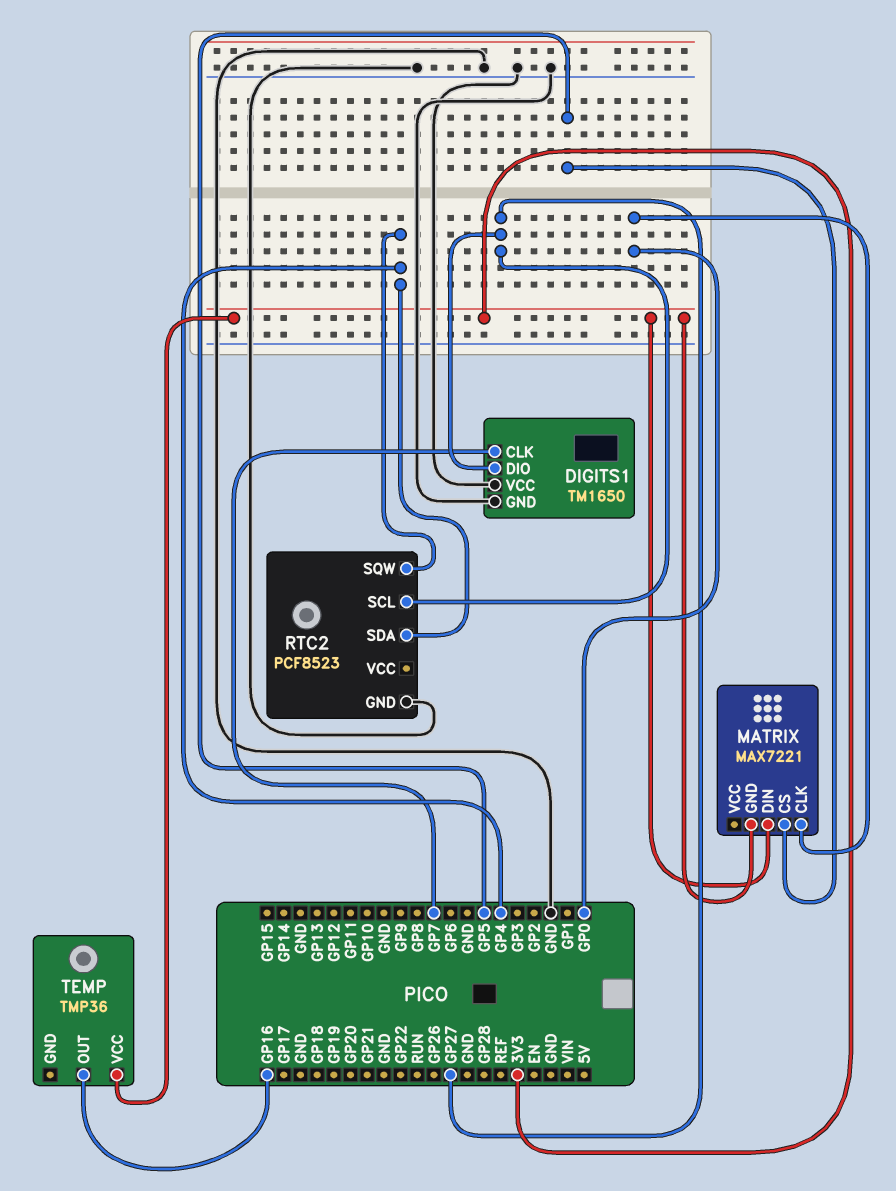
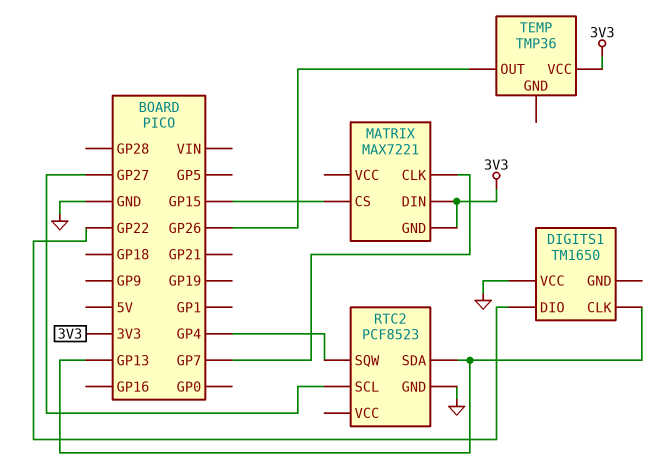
DIGITS1 pin CLK: GP7 -> GP13
DIGITS1 pin DIO: GP27 -> GP22
DIGITS1 pin GND: GND -> none
MATRIX pin CLK: GP0 -> GP7
MATRIX pin CS: GP5 -> GP15
RTC2 pin SDA: GP4 -> GP13
TEMP pin OUT: GP16 -> GP26

